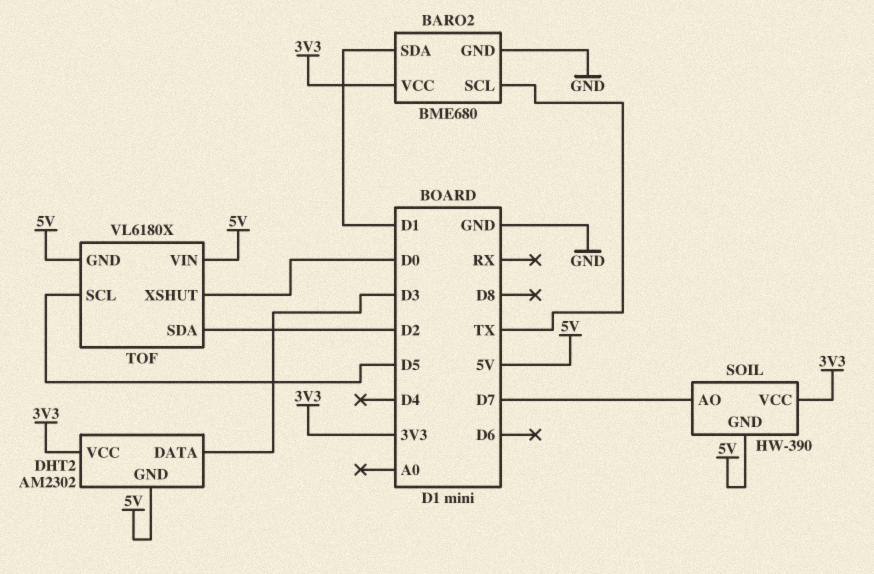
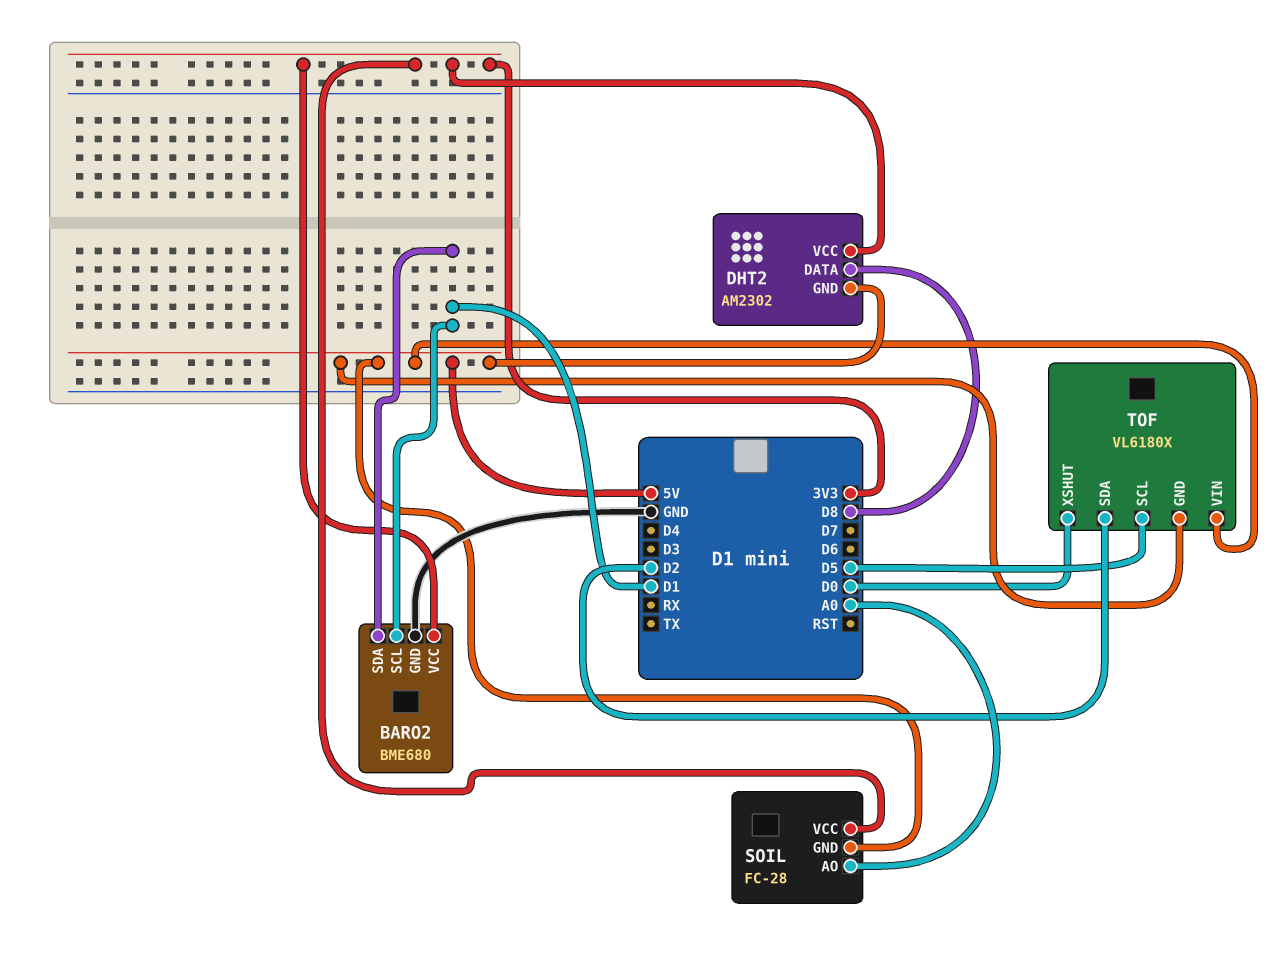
BARO2 pin SCL: TX -> D1
DHT2 pin DATA: D3 -> D8
SOIL: HW-390 -> FC-28
SOIL pin AO: D7 -> A0

